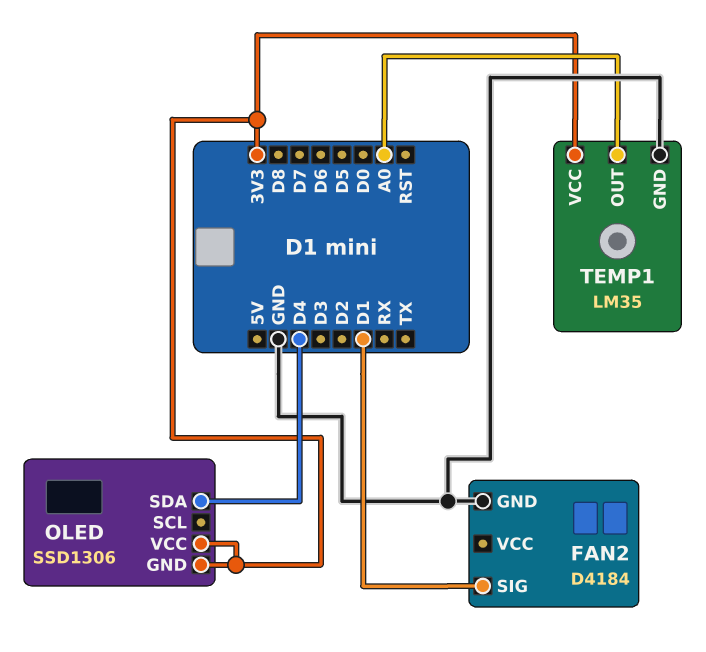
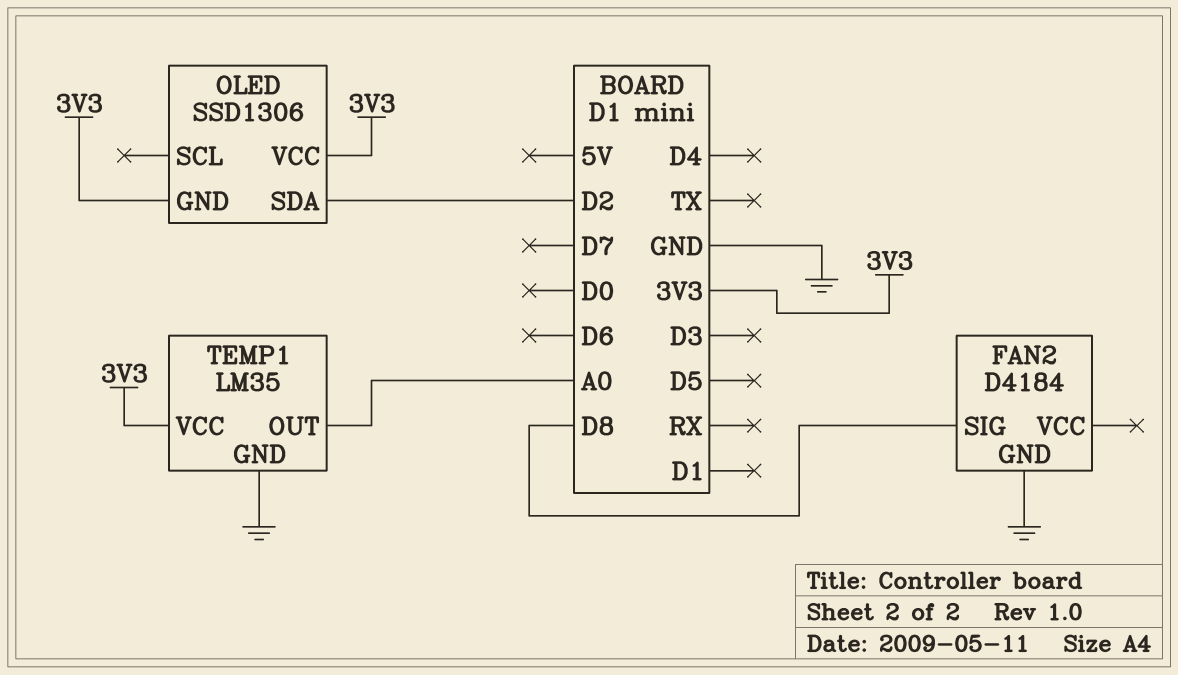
FAN2 pin SIG: D1 -> D8
OLED pin SDA: D4 -> D2

